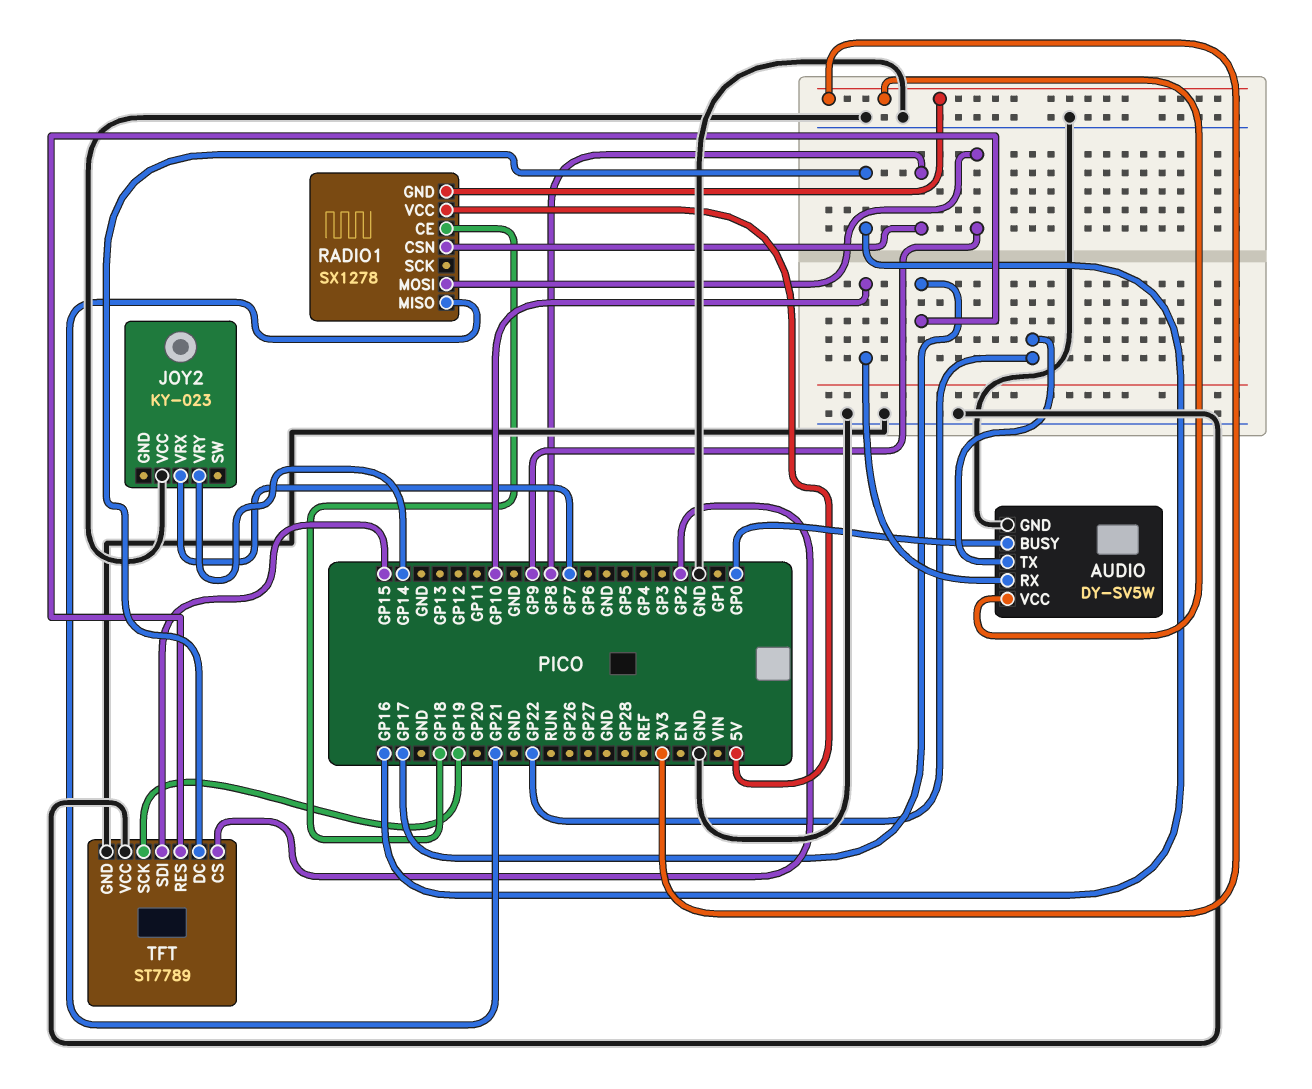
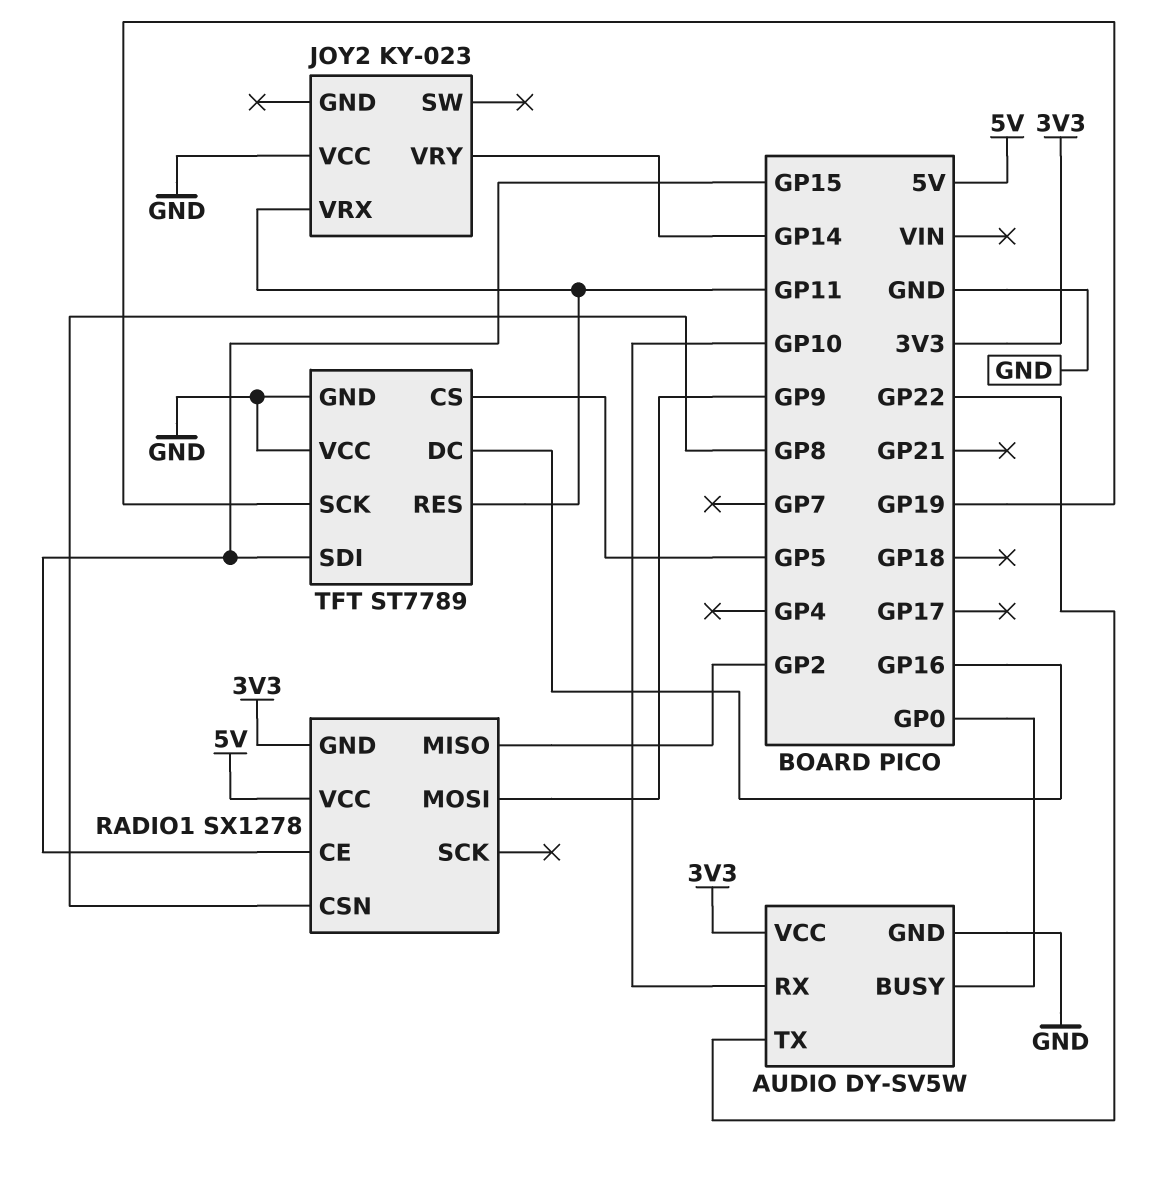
JOY2 pin VRX: GP7 -> GP11
RADIO1 pin CE: GP18 -> GP15
RADIO1 pin MISO: GP21 -> GP2
TFT pin CS: GP2 -> GP5
TFT pin RES: GP17 -> GP11

